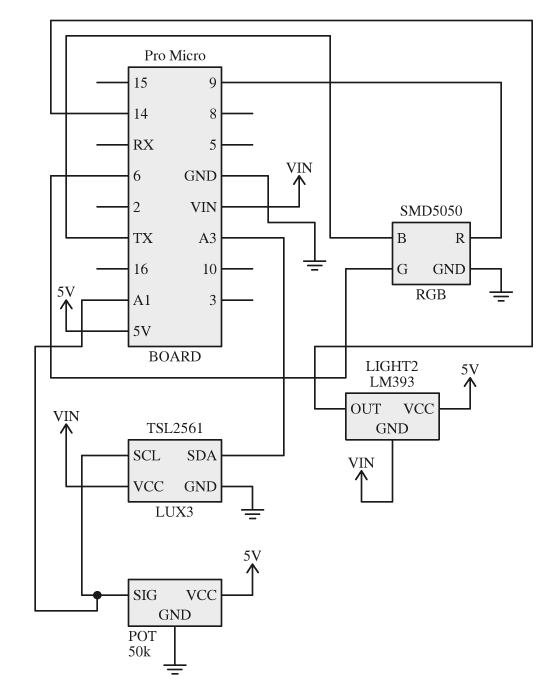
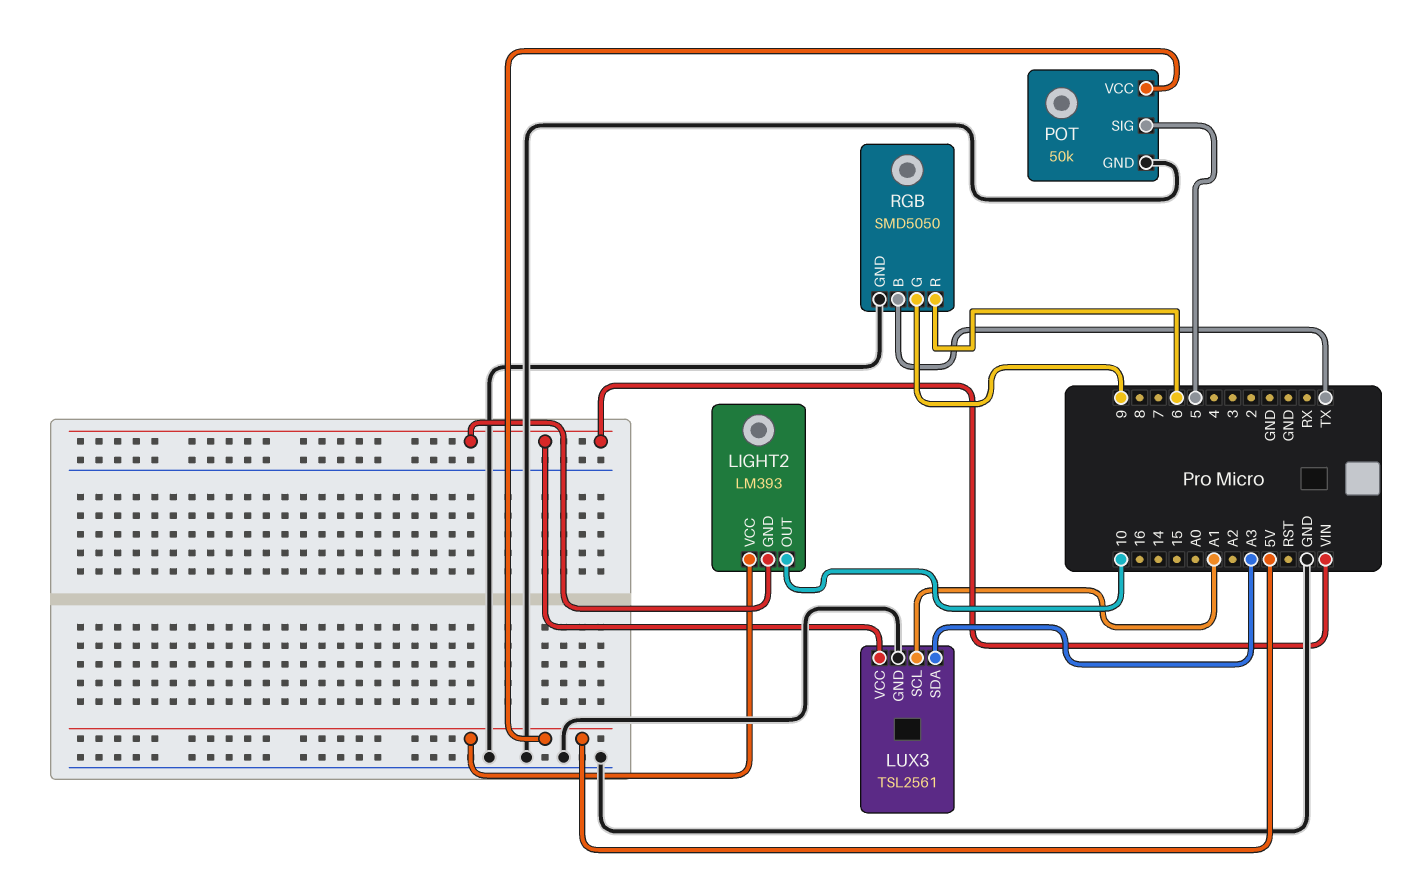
LIGHT2 pin OUT: 14 -> 10
POT pin SIG: A1 -> 5
RGB pin G: 6 -> 9
RGB pin R: 9 -> 6

